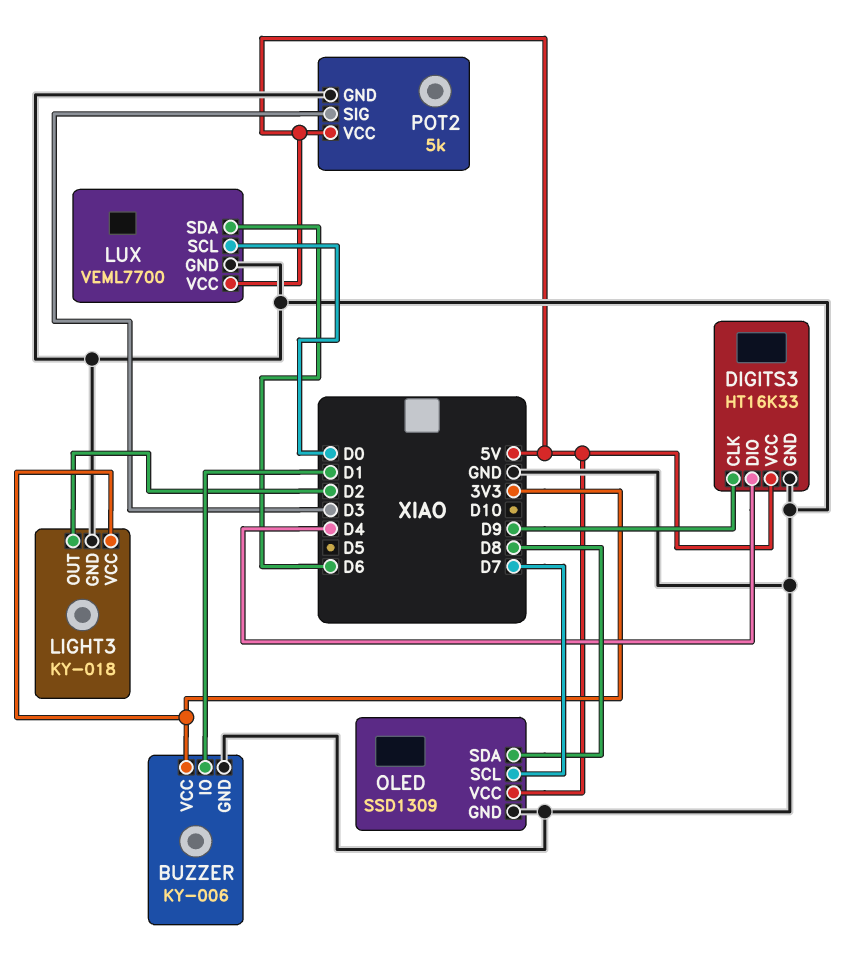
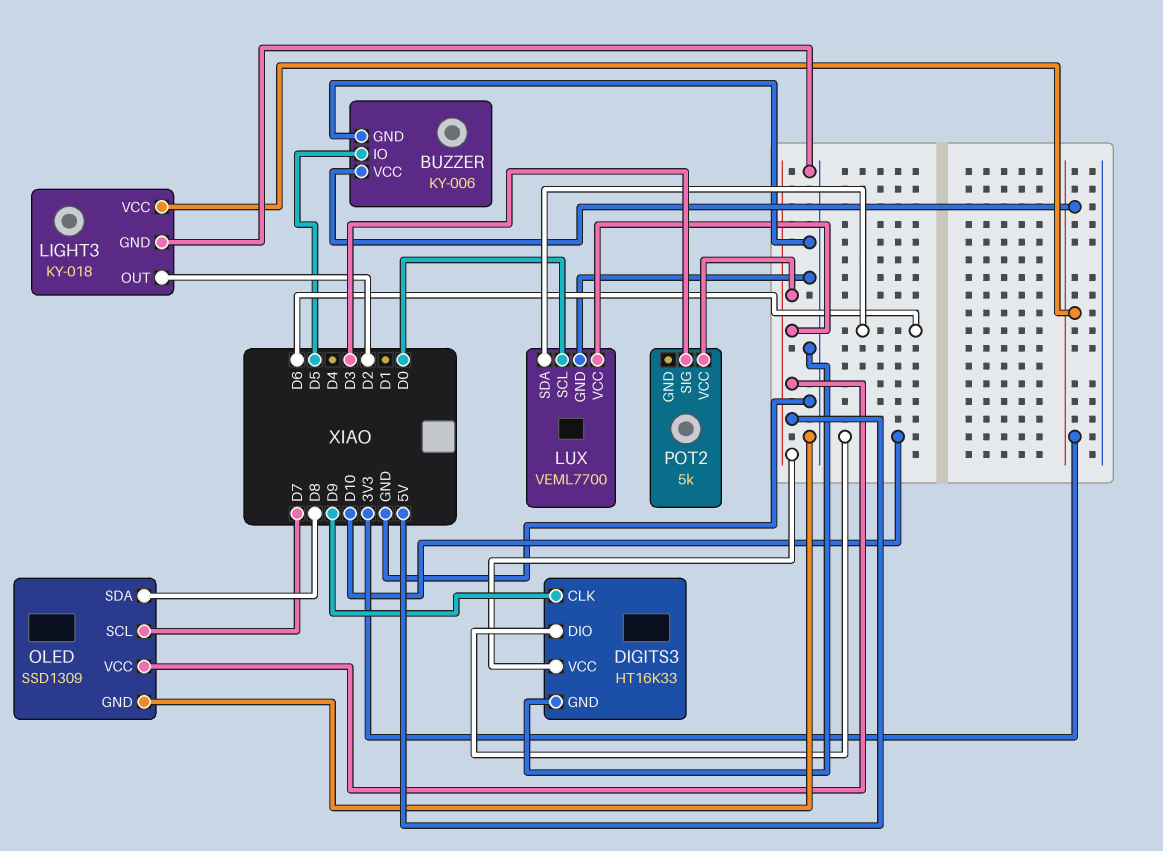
BUZZER pin IO: D1 -> D5
DIGITS3 pin DIO: D4 -> D10
POT2 pin GND: GND -> none

